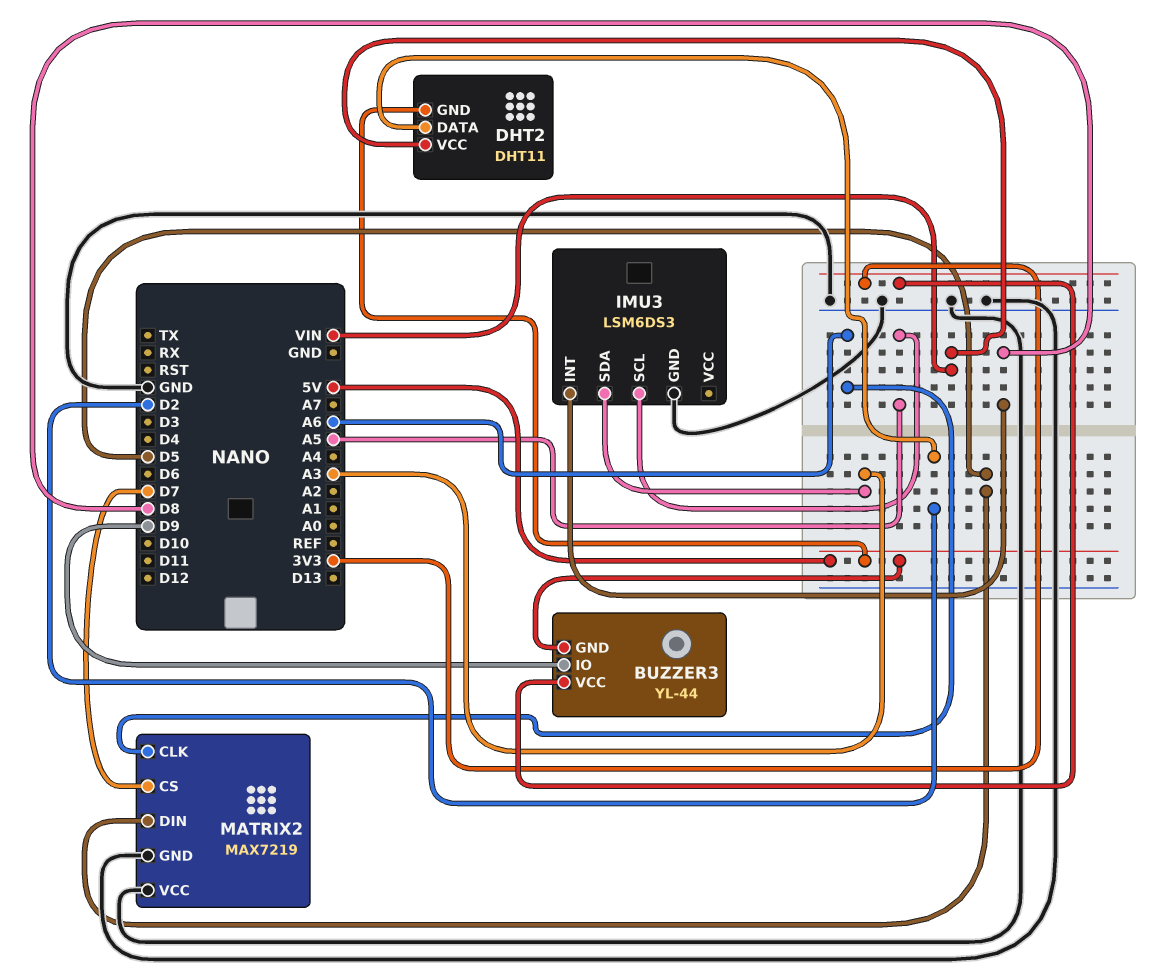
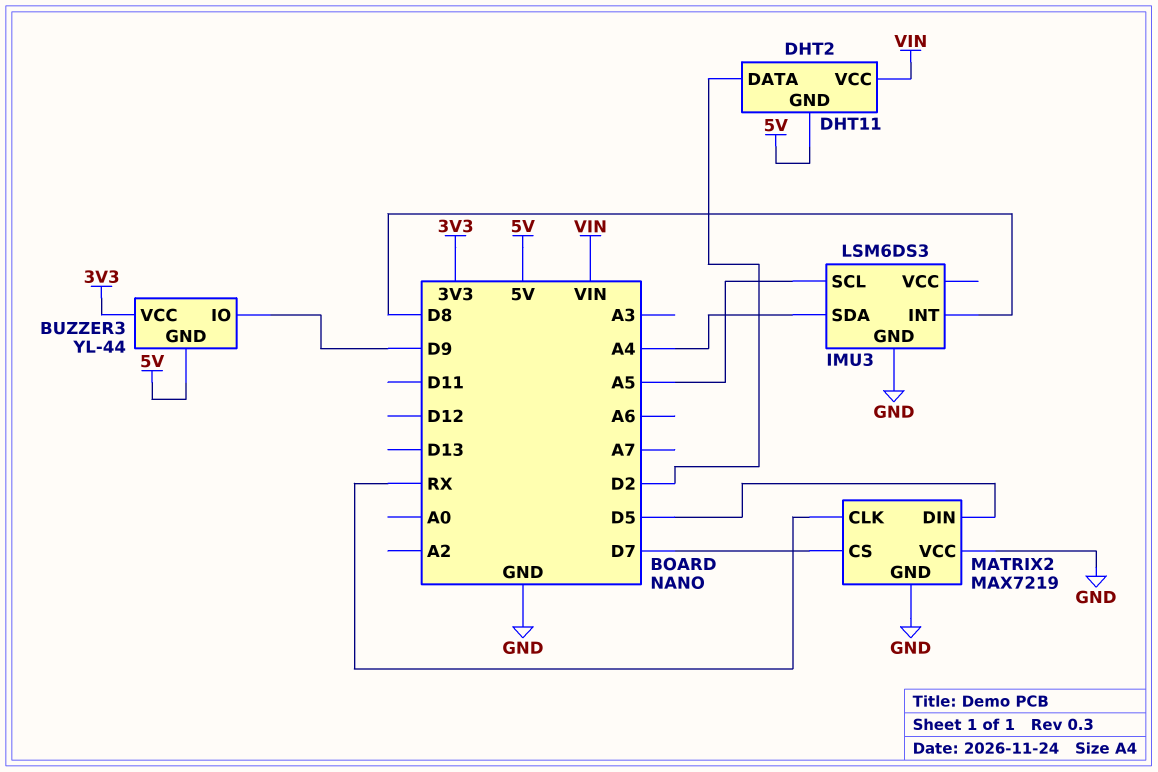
IMU3 pin SDA: A3 -> A4
MATRIX2 pin CLK: A6 -> RX

